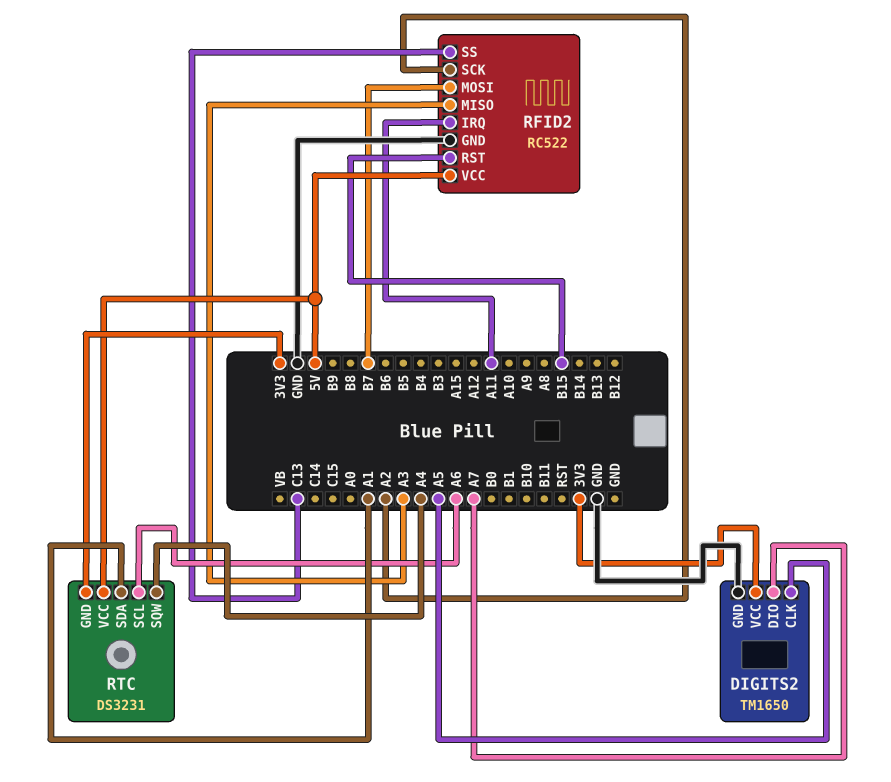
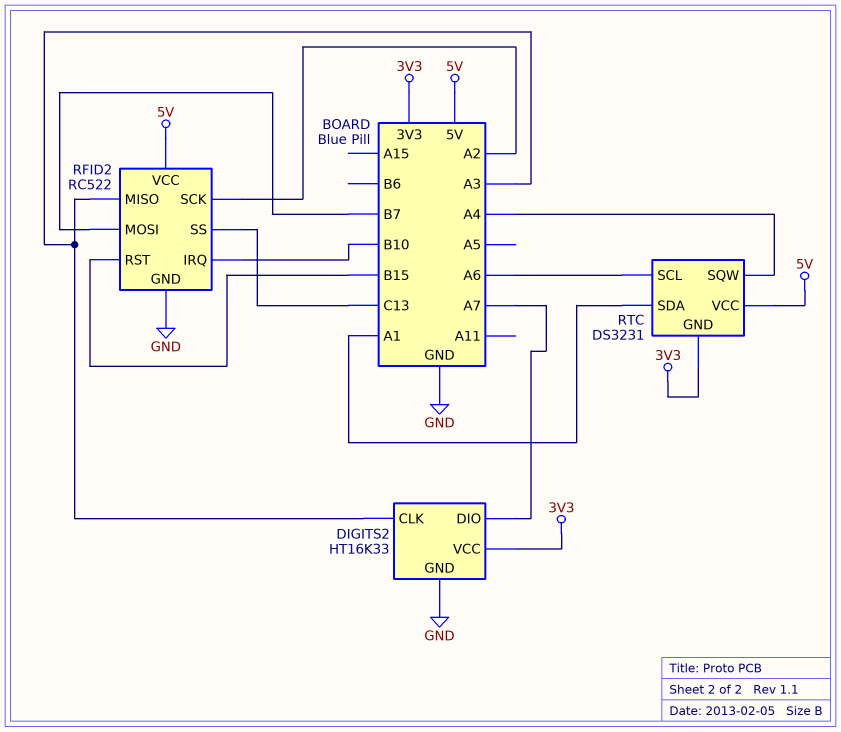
DIGITS2: TM1650 -> HT16K33
DIGITS2 pin CLK: A5 -> A3
RFID2 pin IRQ: A11 -> B10

